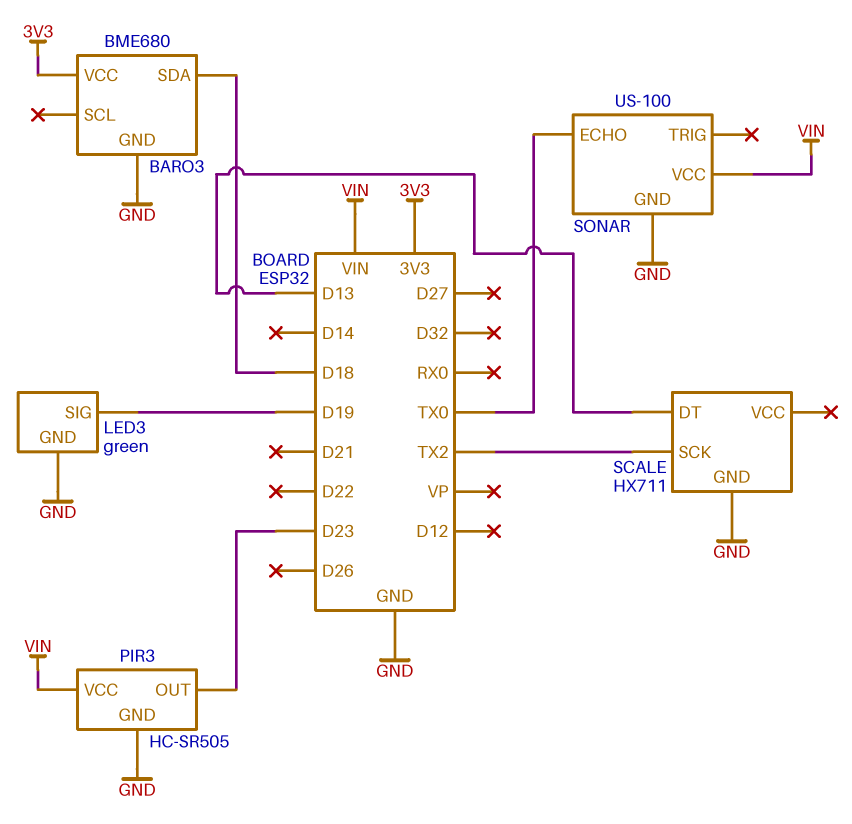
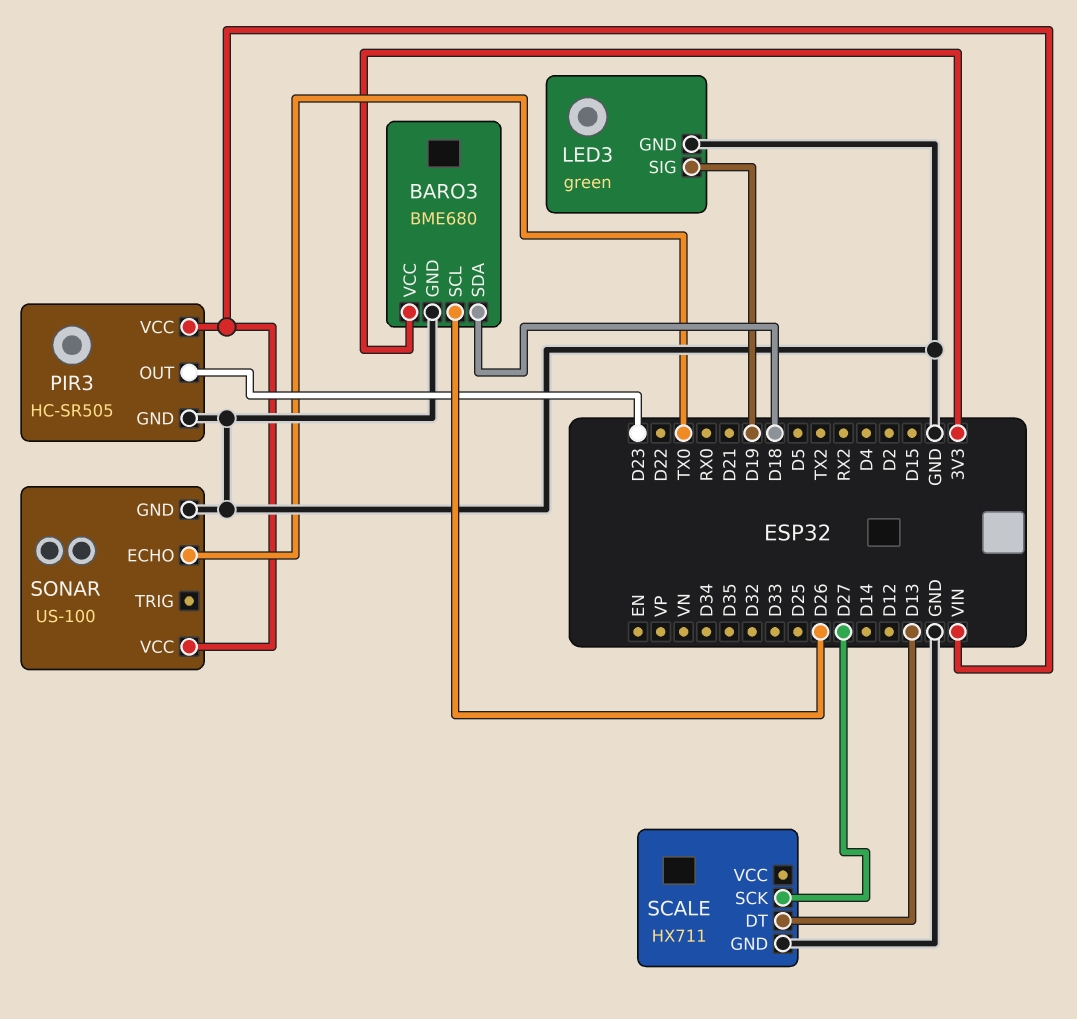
BARO3 pin SCL: none -> D26
SCALE pin SCK: TX2 -> D27

